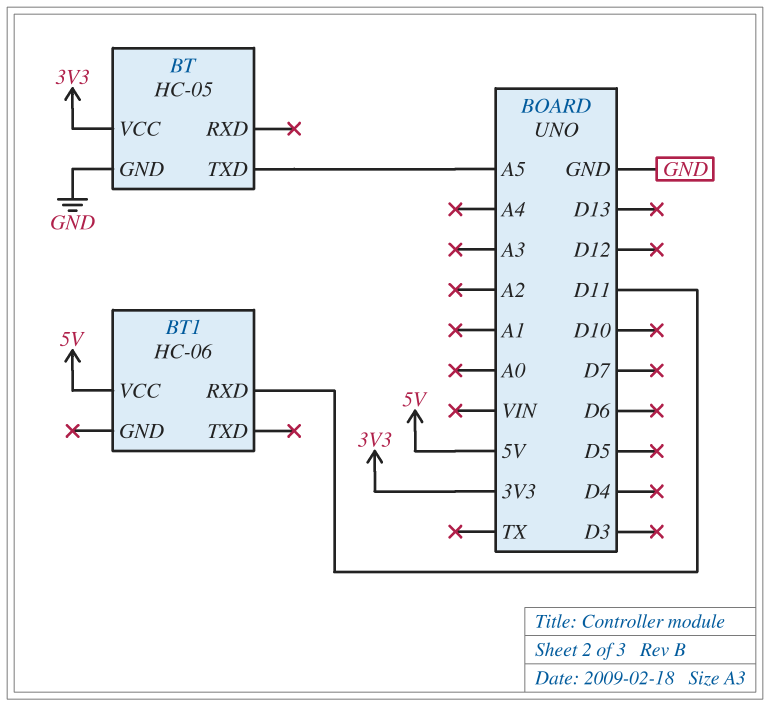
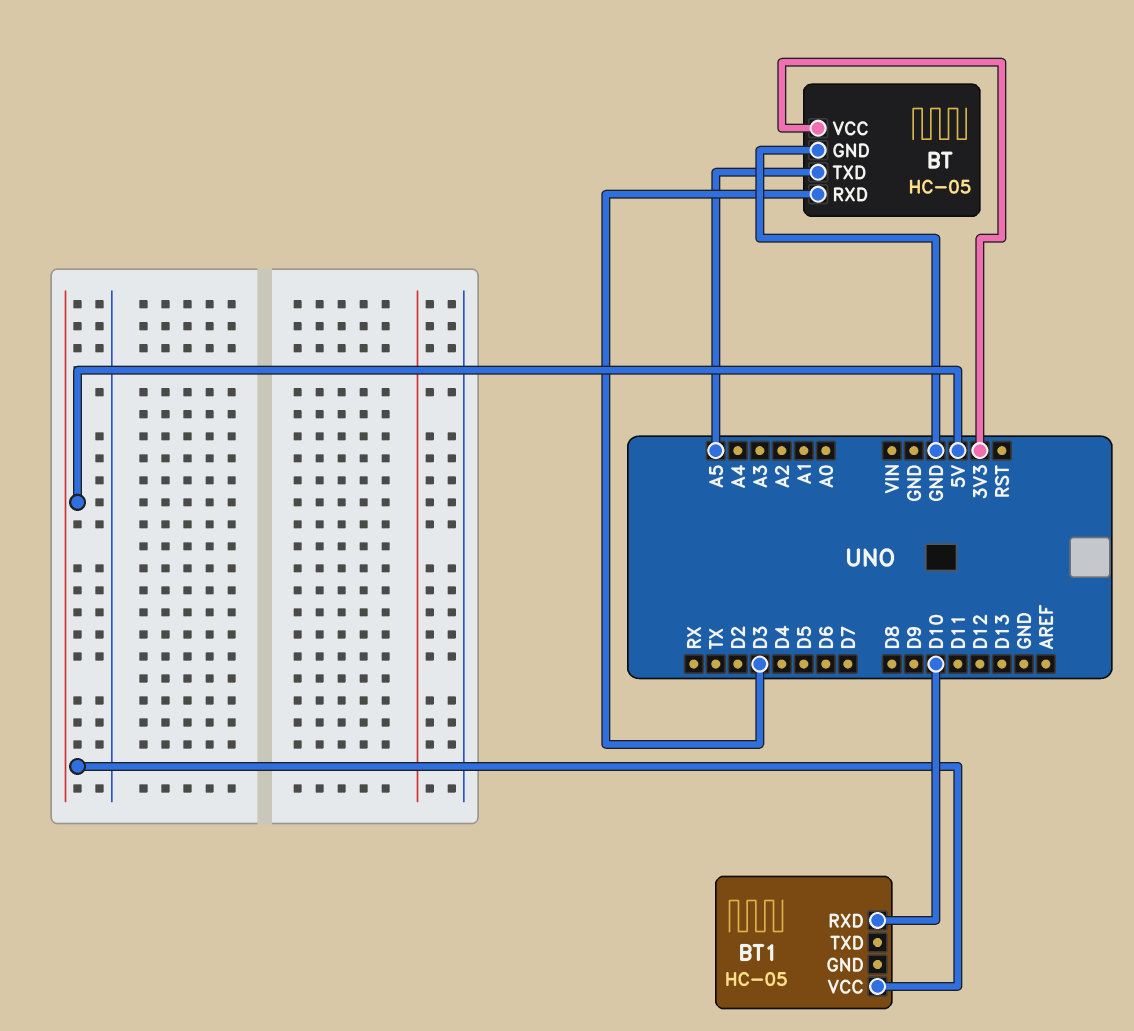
BT pin RXD: none -> D3
BT1: HC-06 -> HC-05
BT1 pin RXD: D11 -> D10

